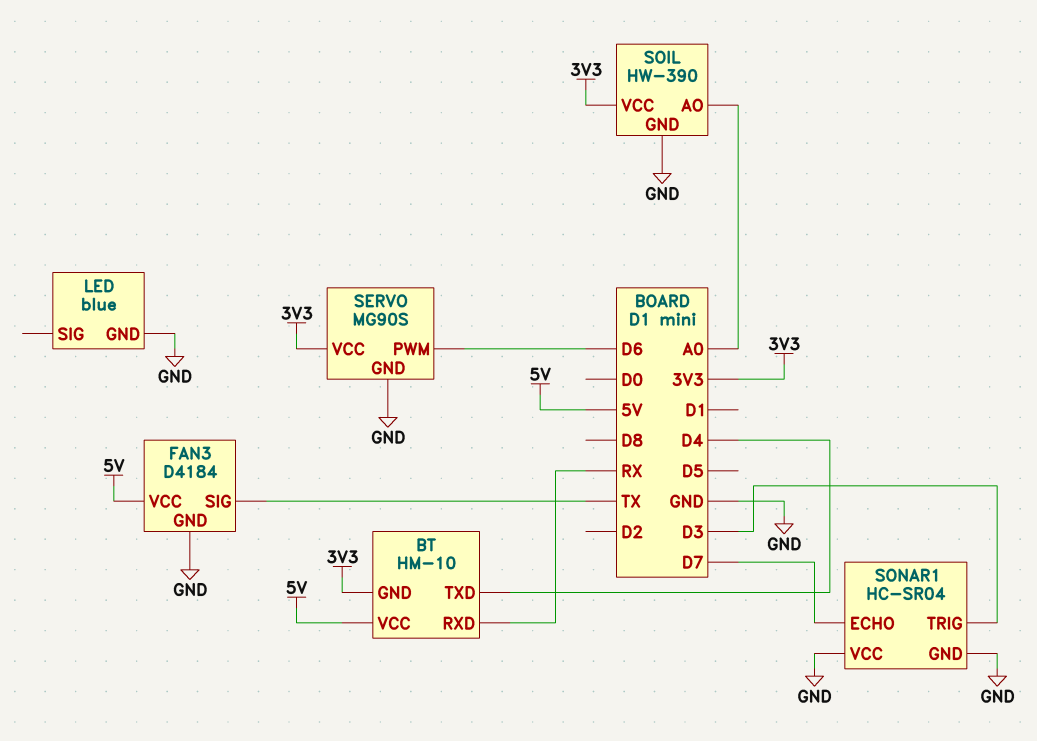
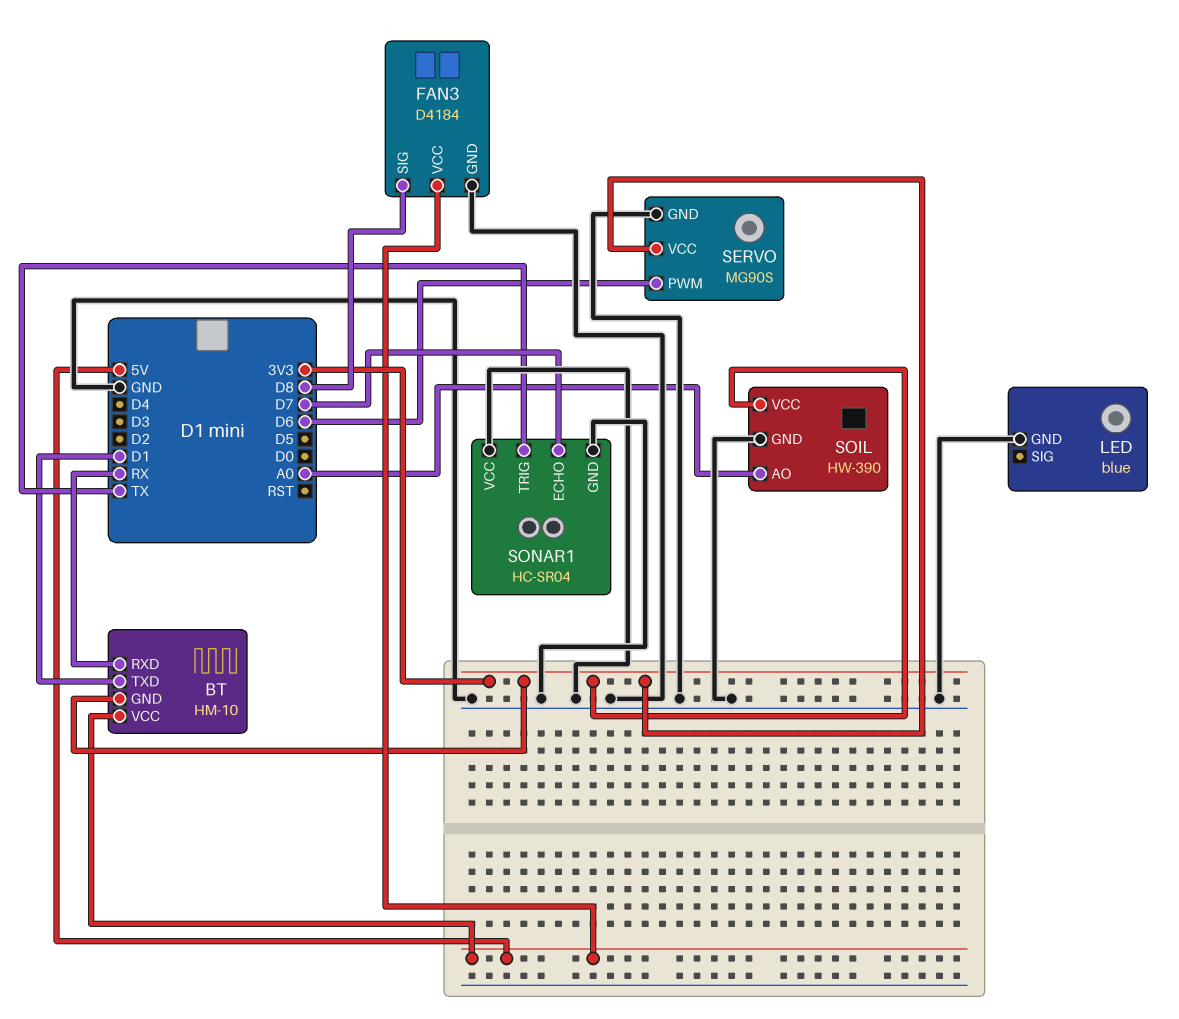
BT pin TXD: D4 -> D1
FAN3 pin SIG: TX -> D8
SONAR1 pin TRIG: D3 -> TX

